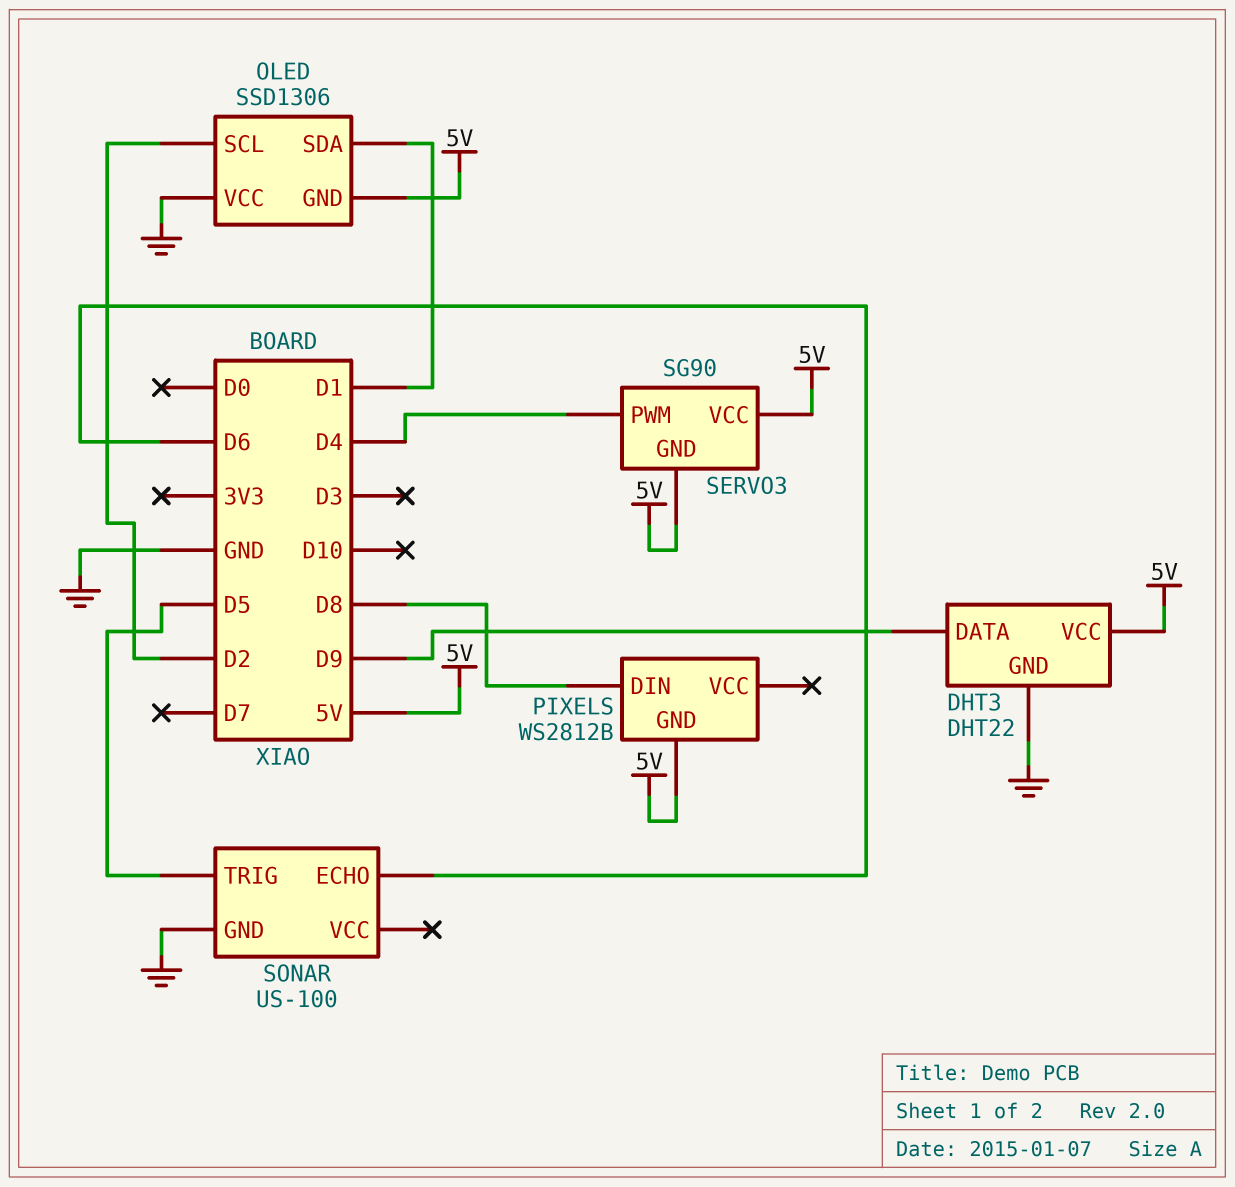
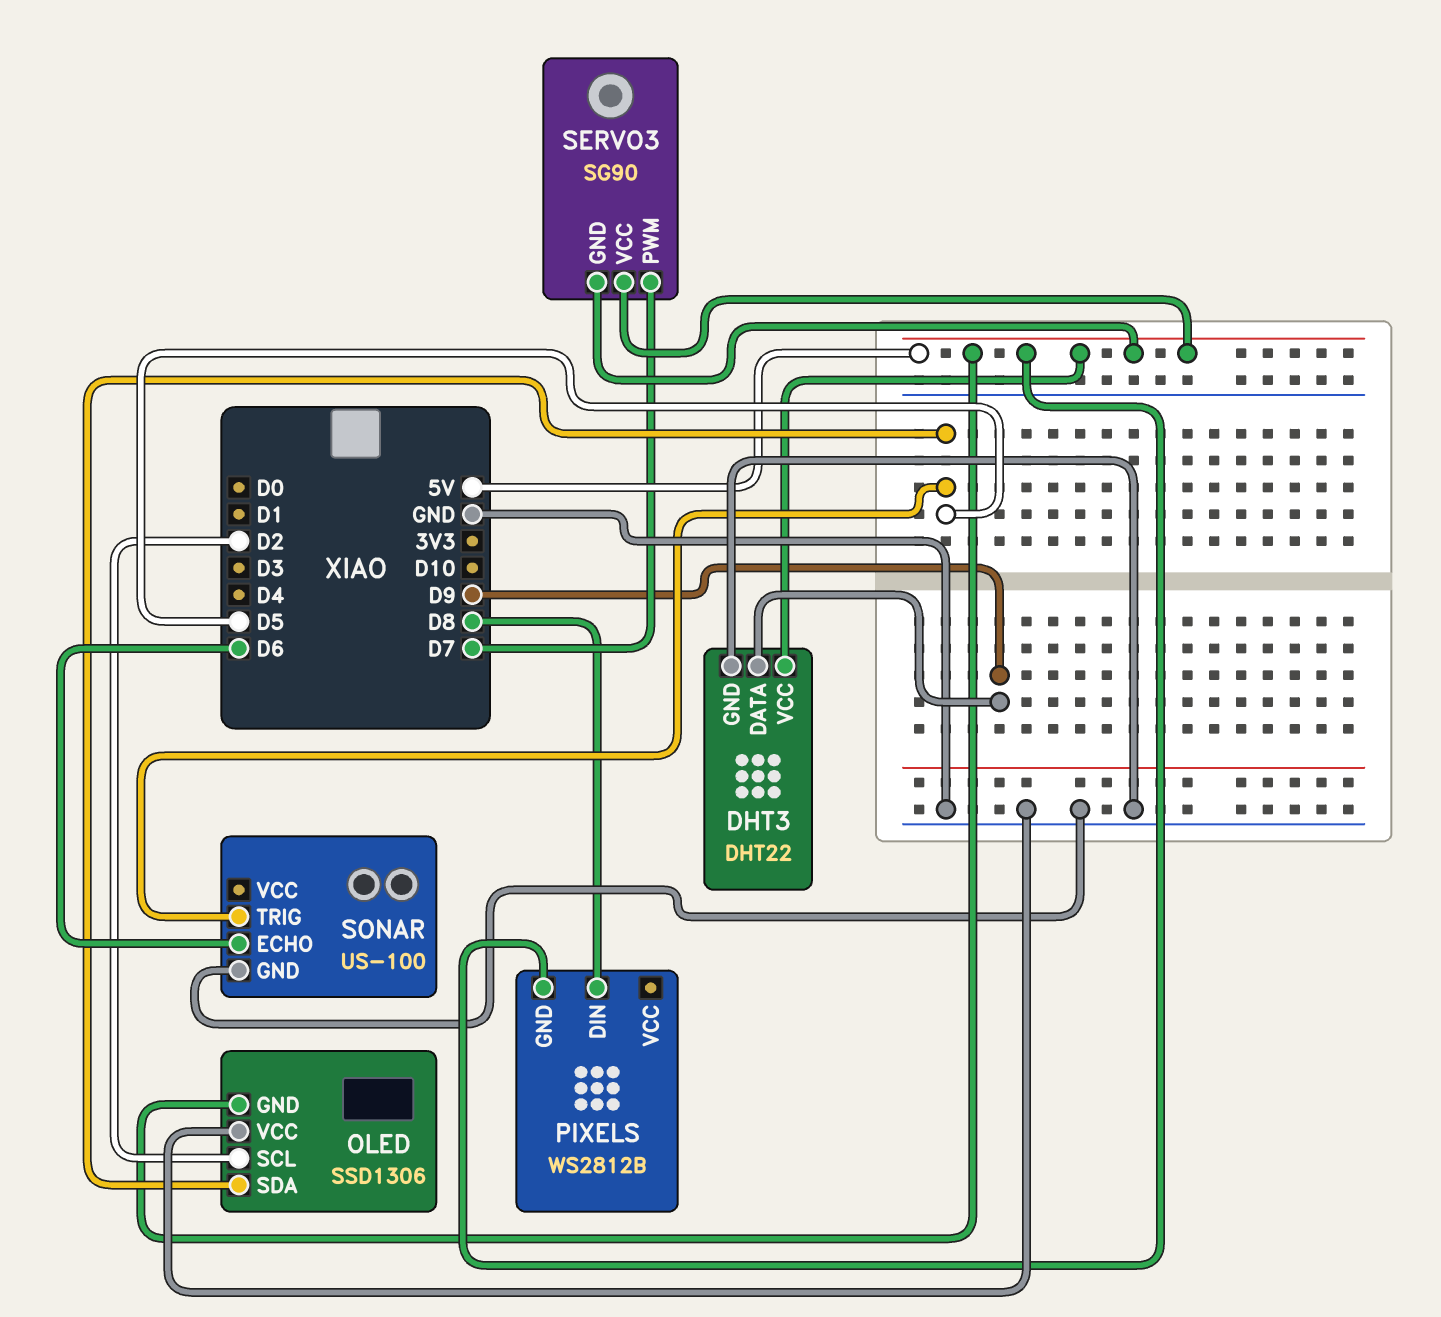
OLED pin SDA: D1 -> D5
SERVO3 pin PWM: D4 -> D7

